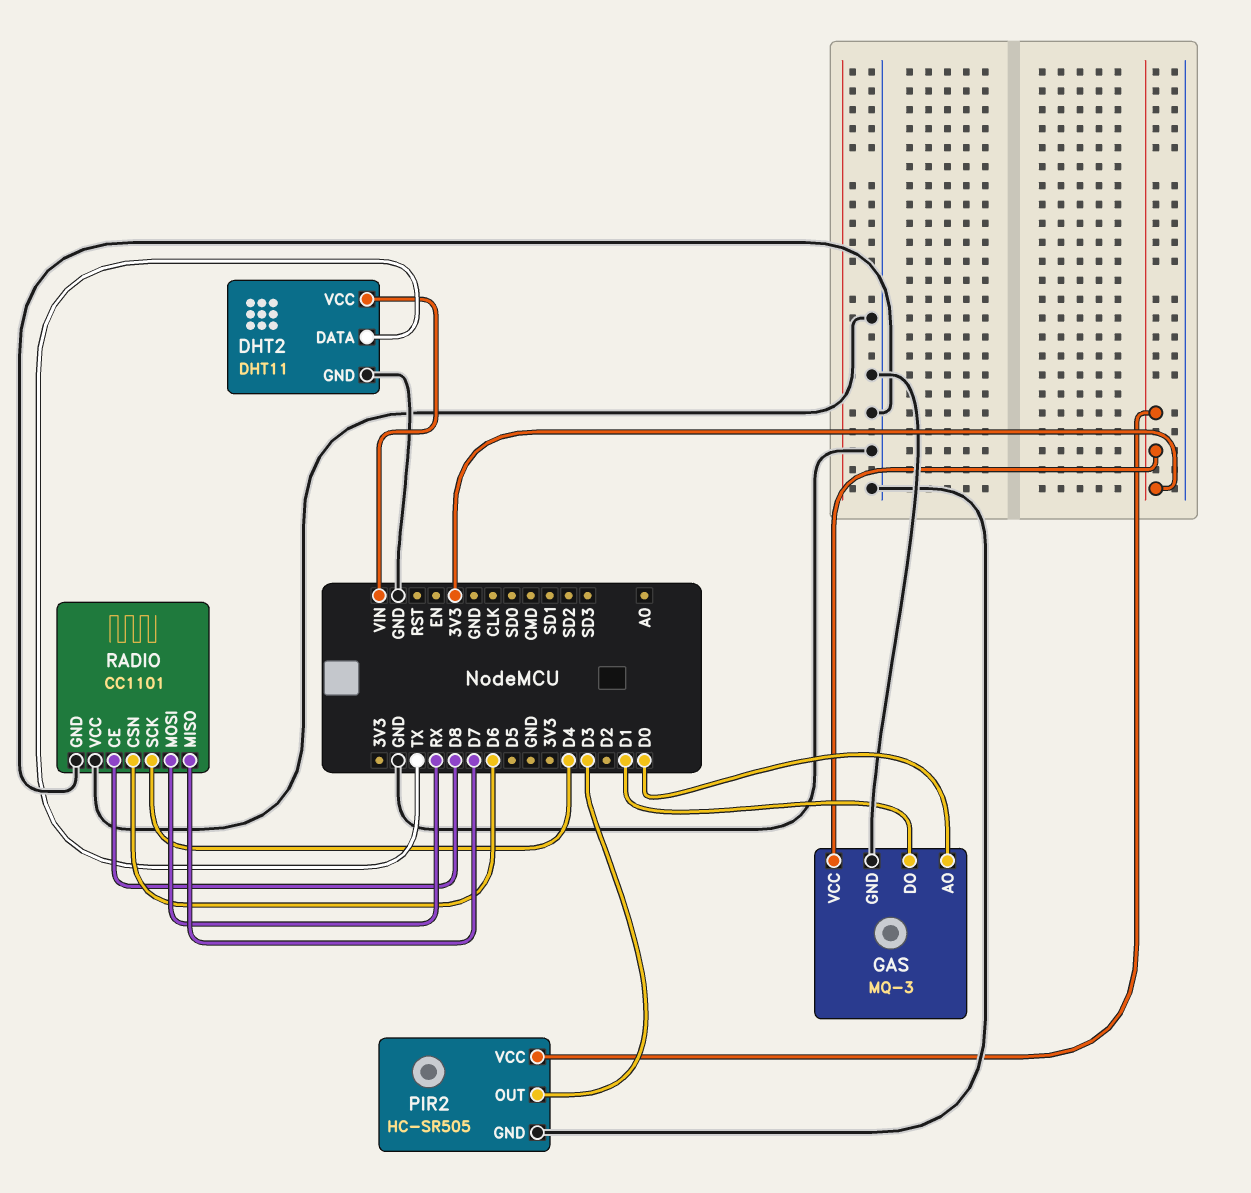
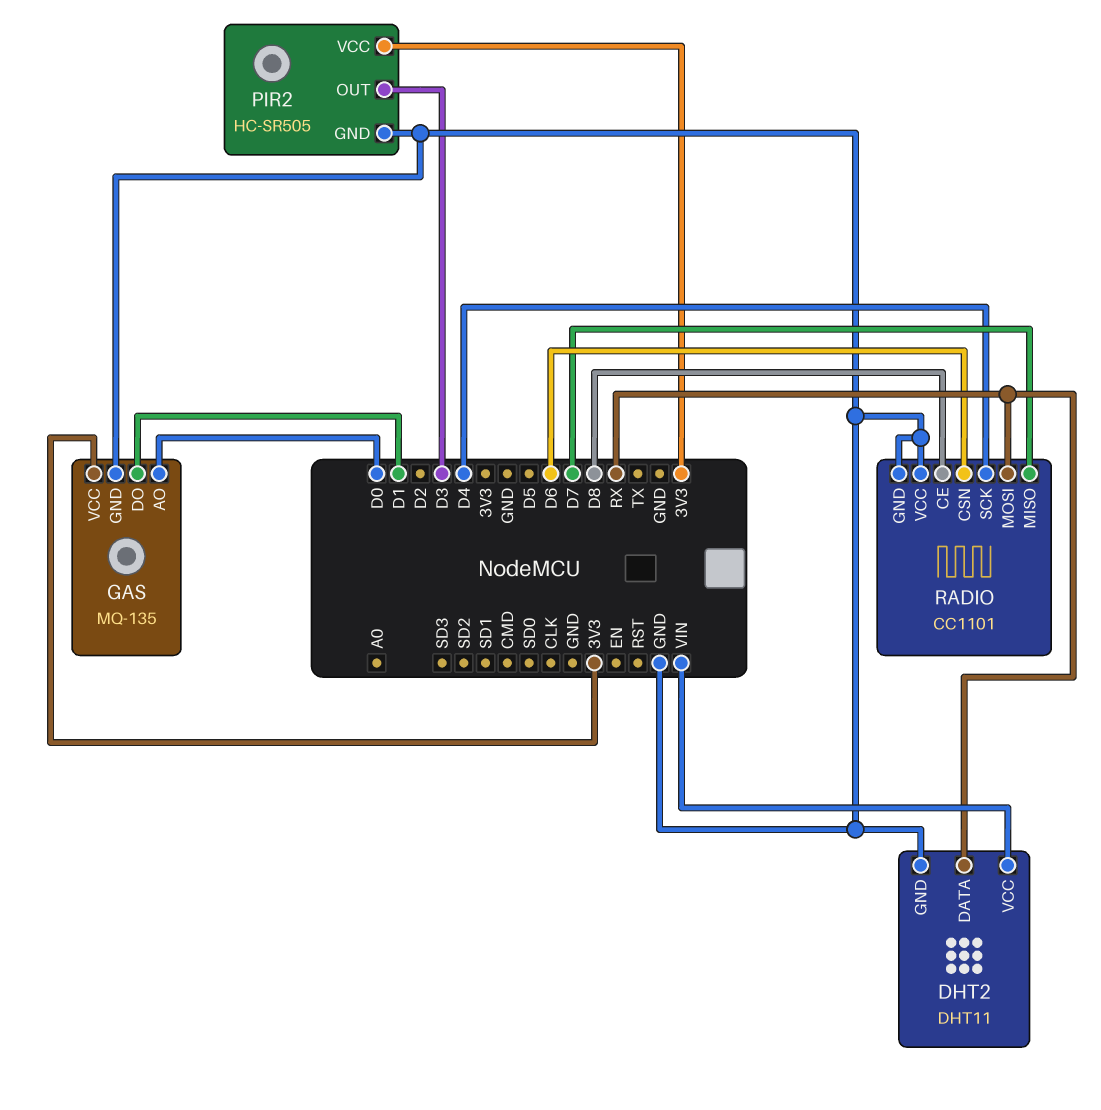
DHT2 pin DATA: TX -> RX
GAS: MQ-3 -> MQ-135

